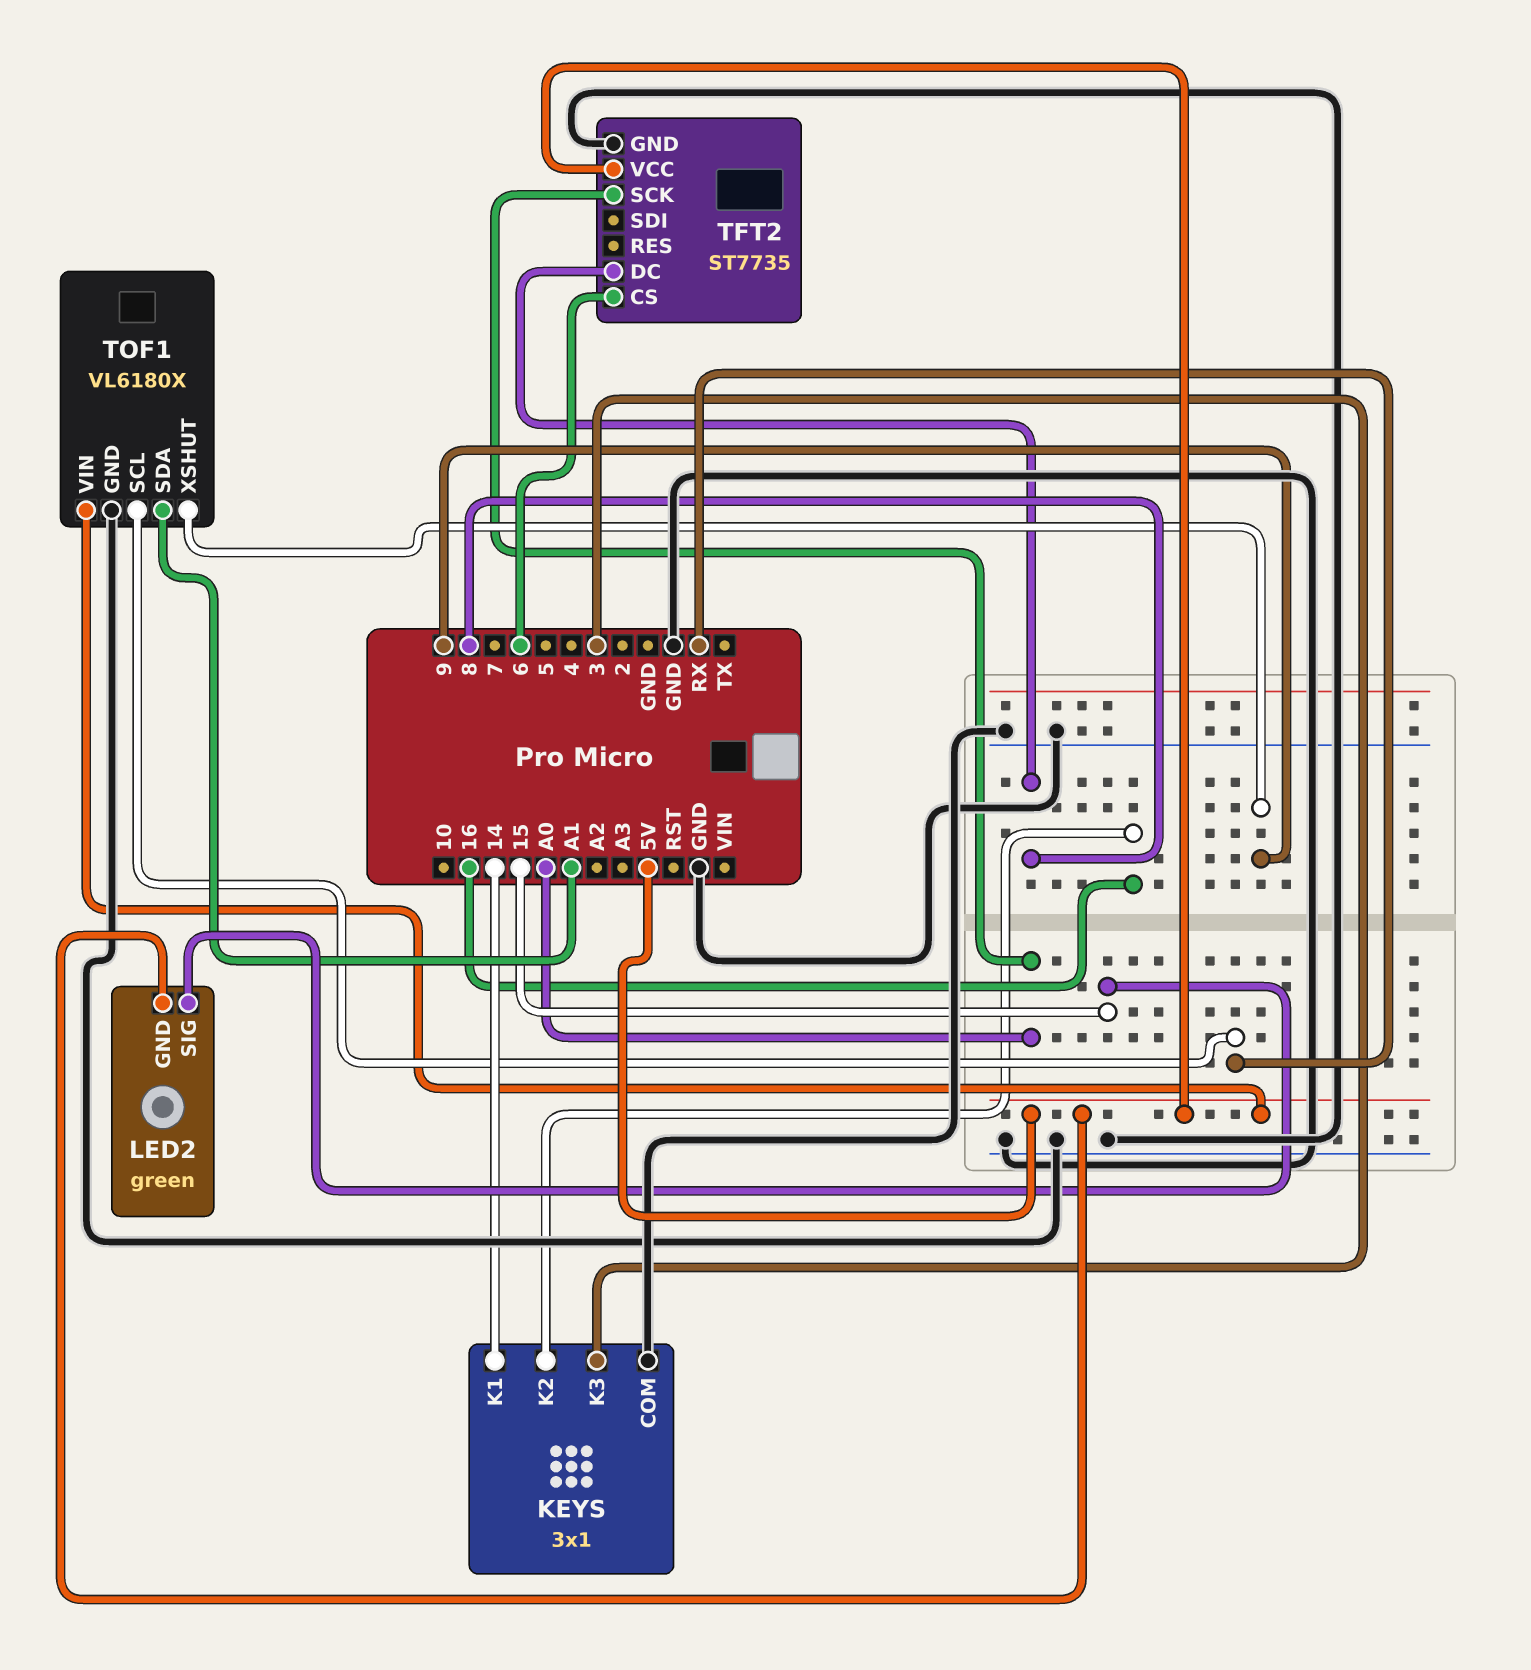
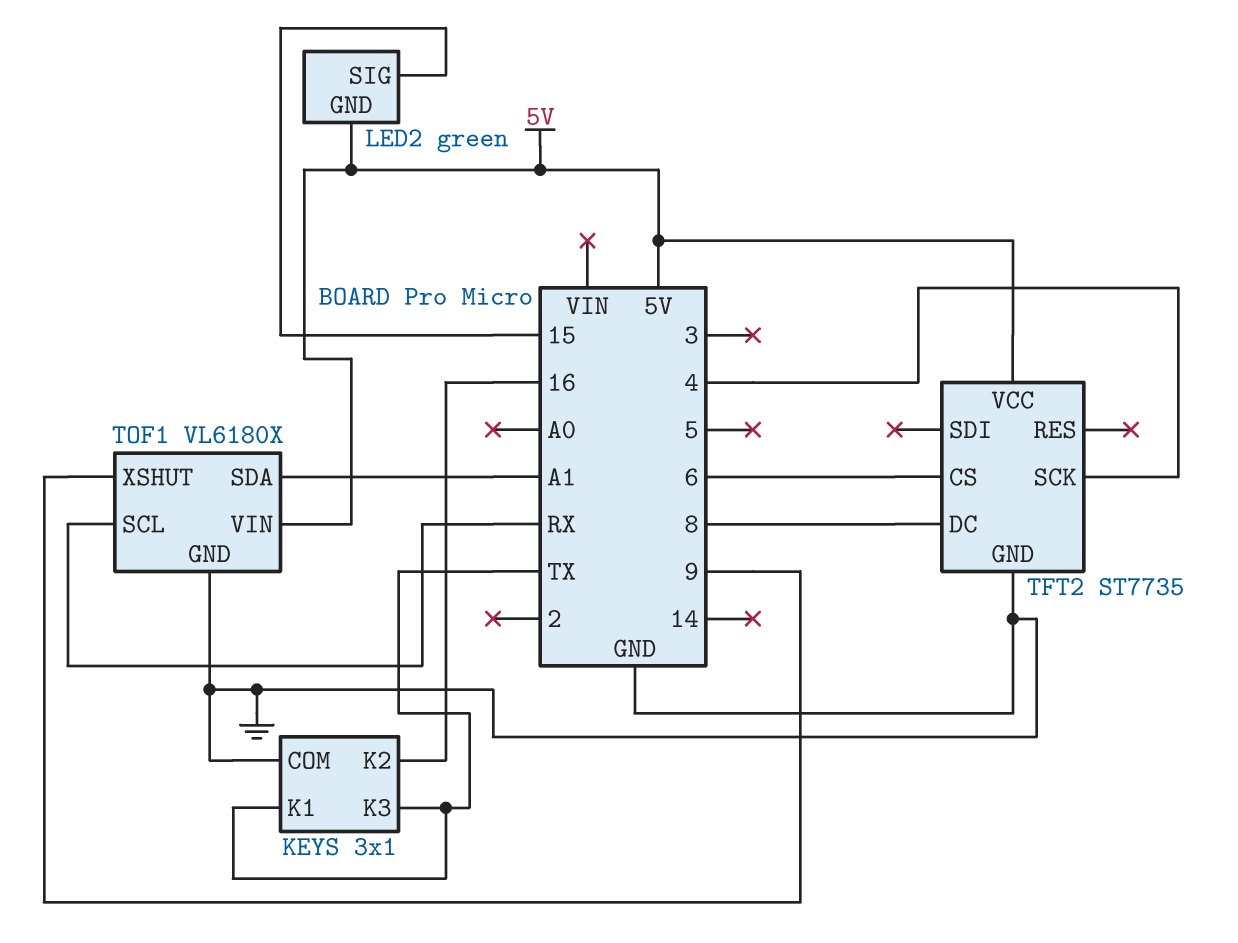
KEYS pin K1: 14 -> TX
KEYS pin K3: 3 -> TX
TFT2 pin SCK: A0 -> 4

